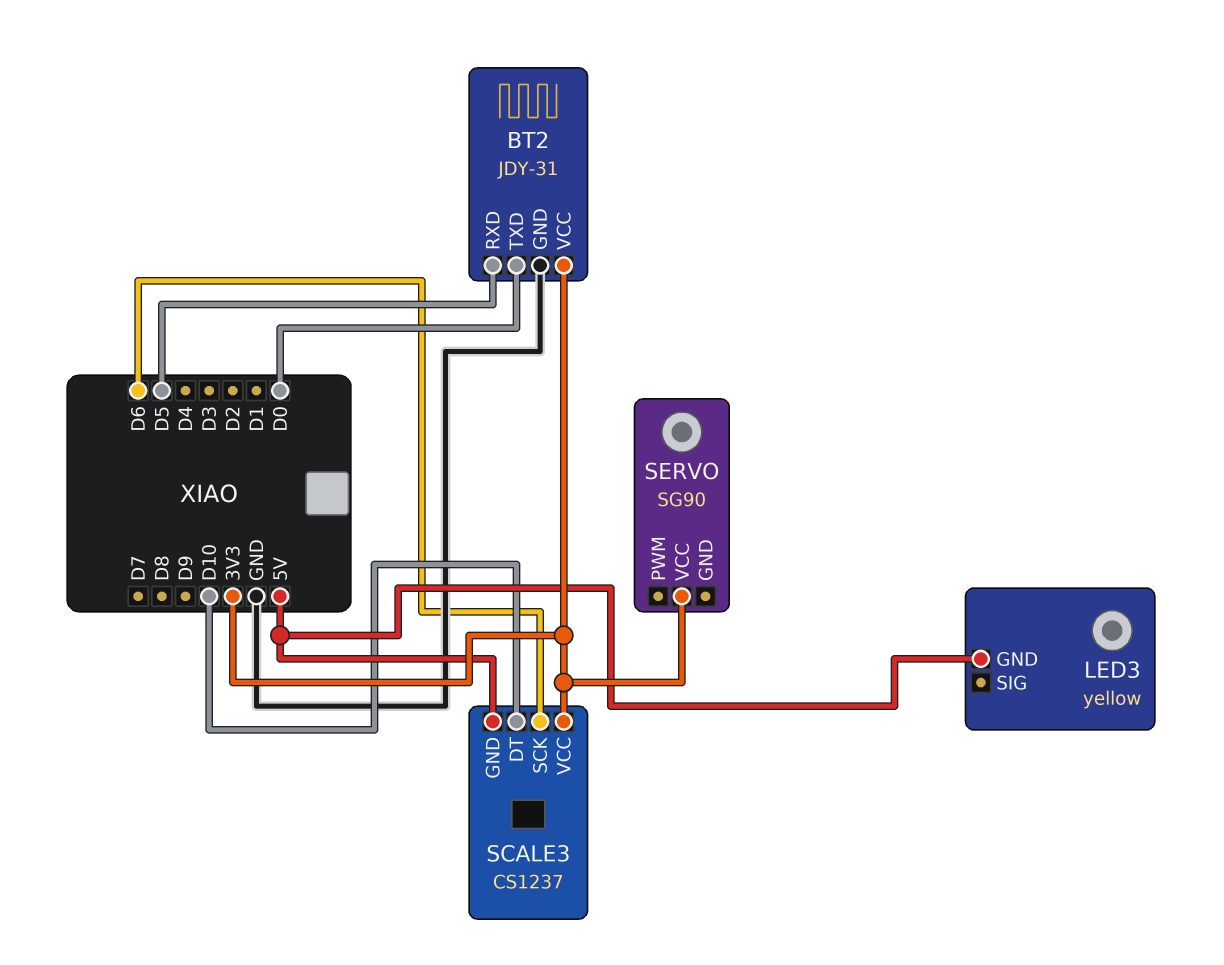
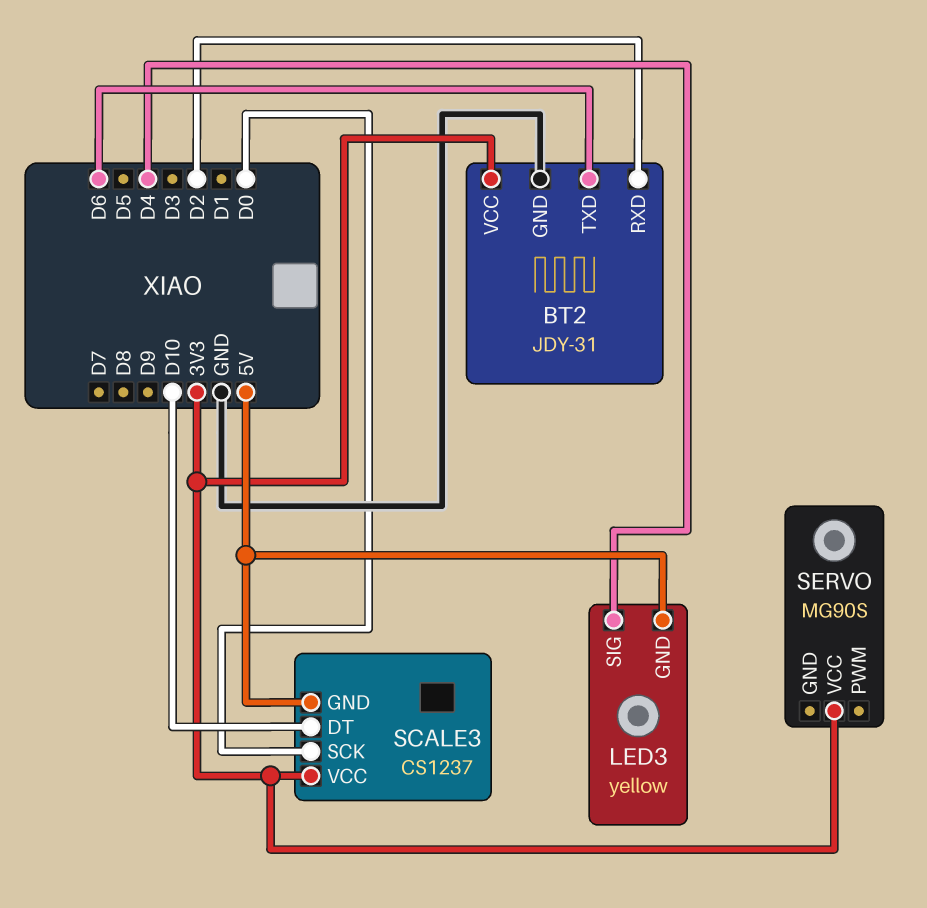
BT2 pin RXD: D5 -> D2
BT2 pin TXD: D0 -> D6
LED3 pin SIG: none -> D4
SCALE3 pin SCK: D6 -> D0
SERVO: SG90 -> MG90S

